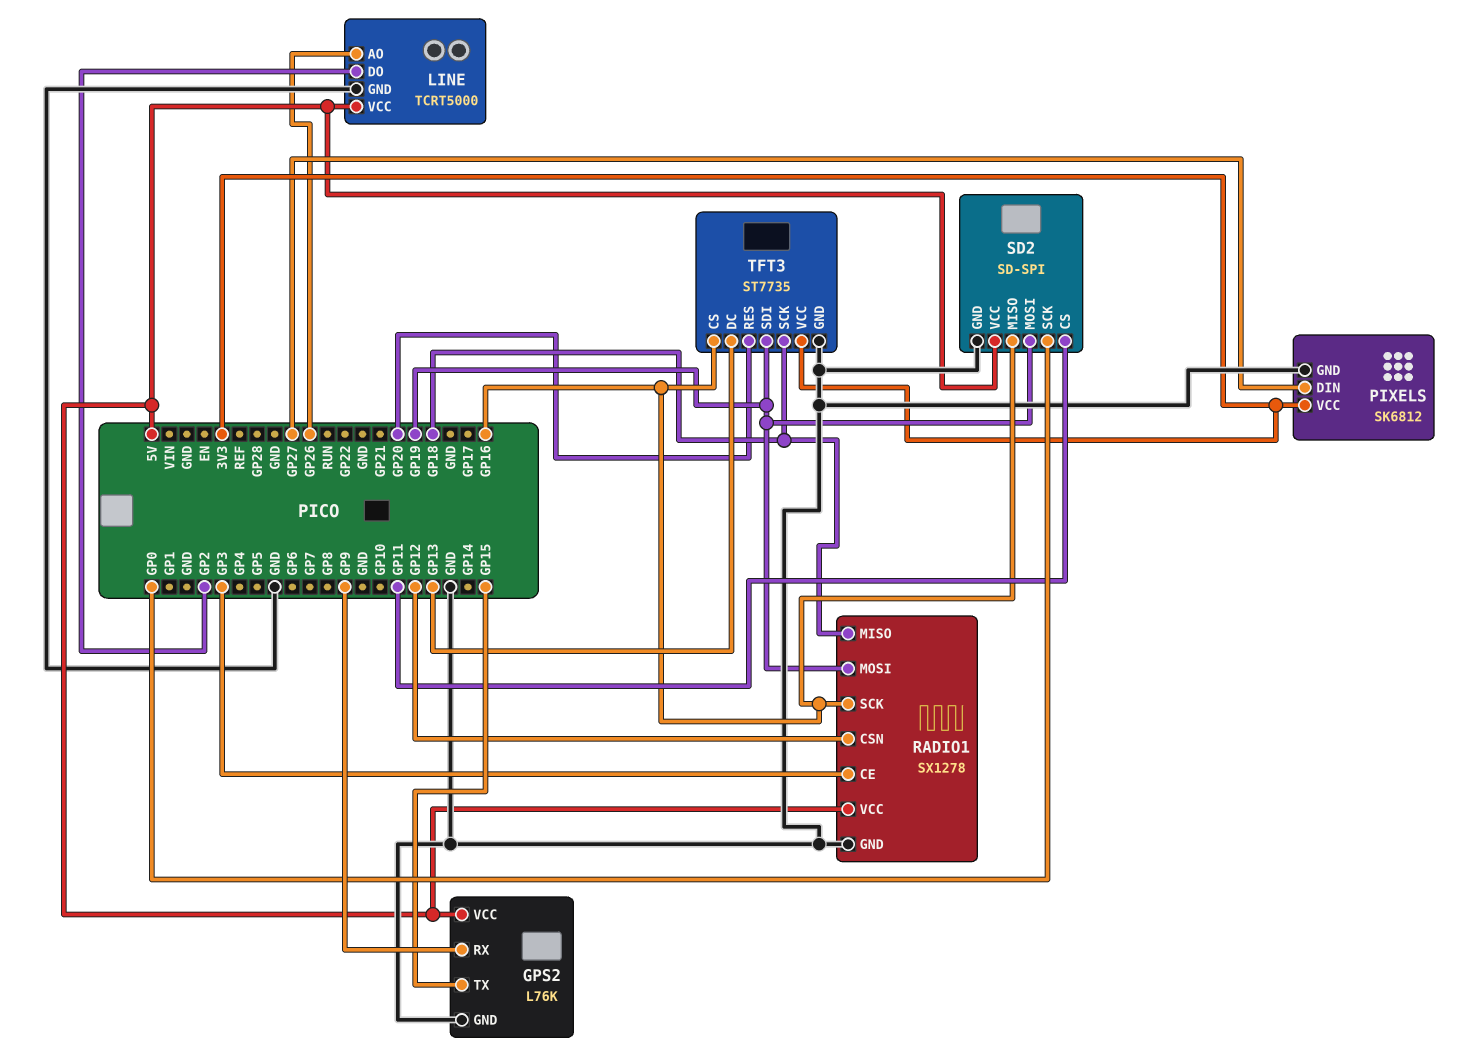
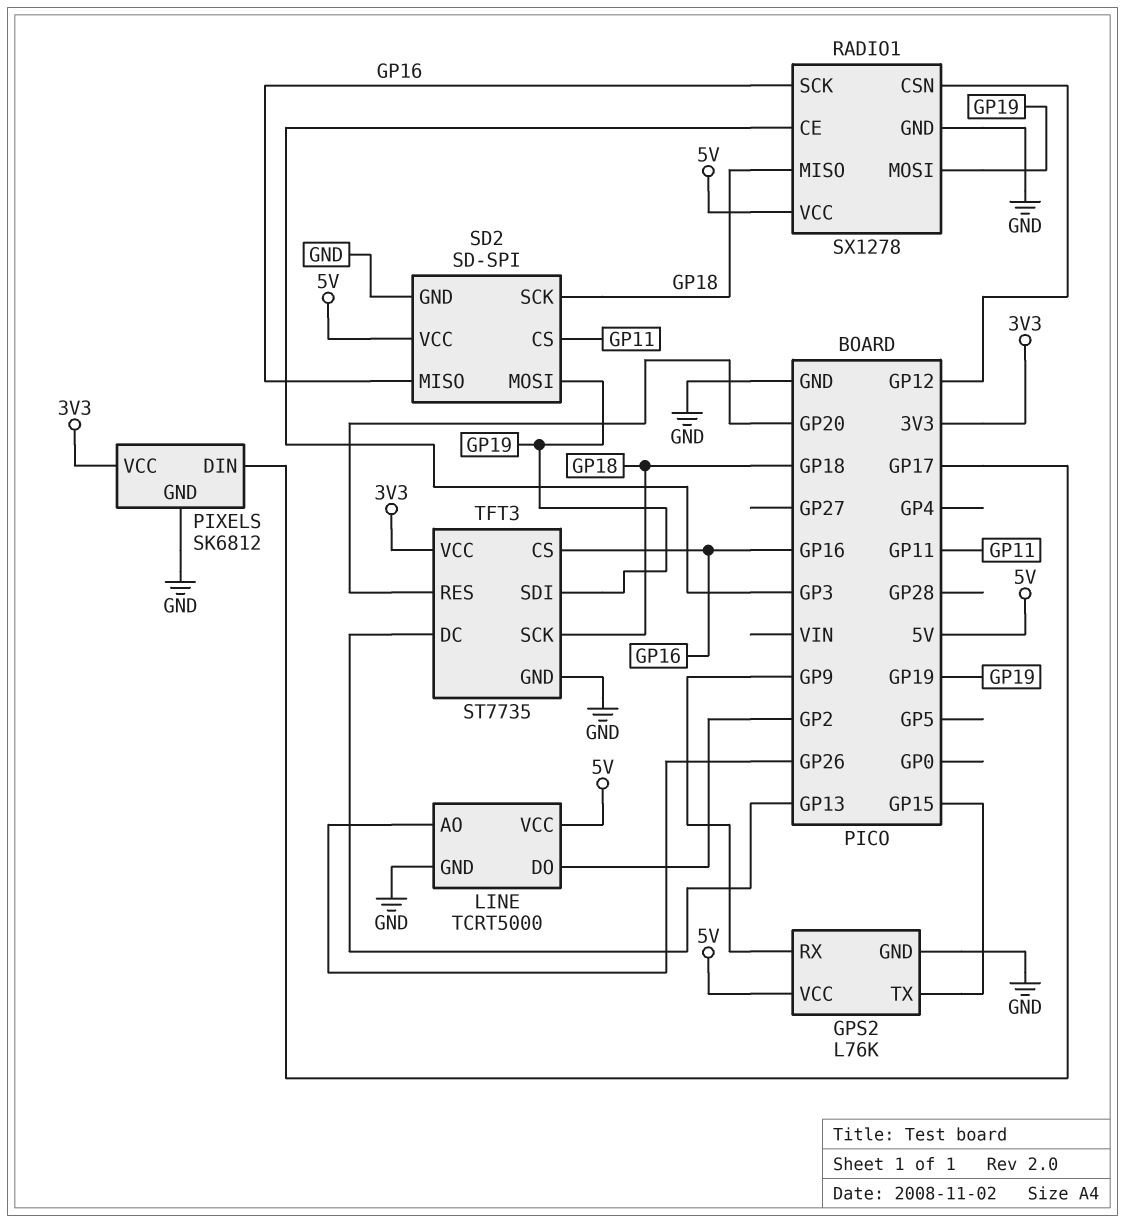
PIXELS pin DIN: GP27 -> GP17
SD2 pin SCK: GP0 -> GP18

